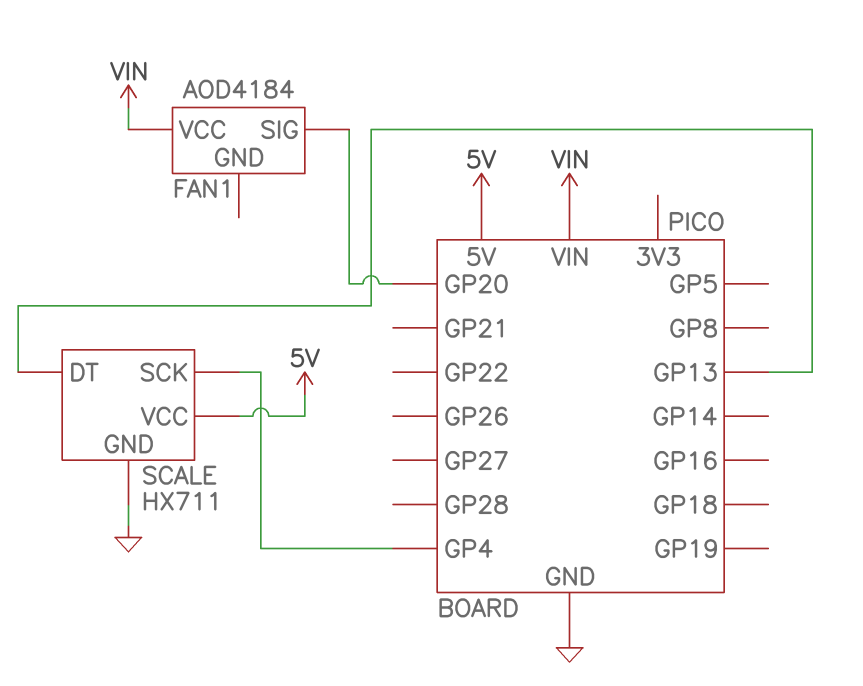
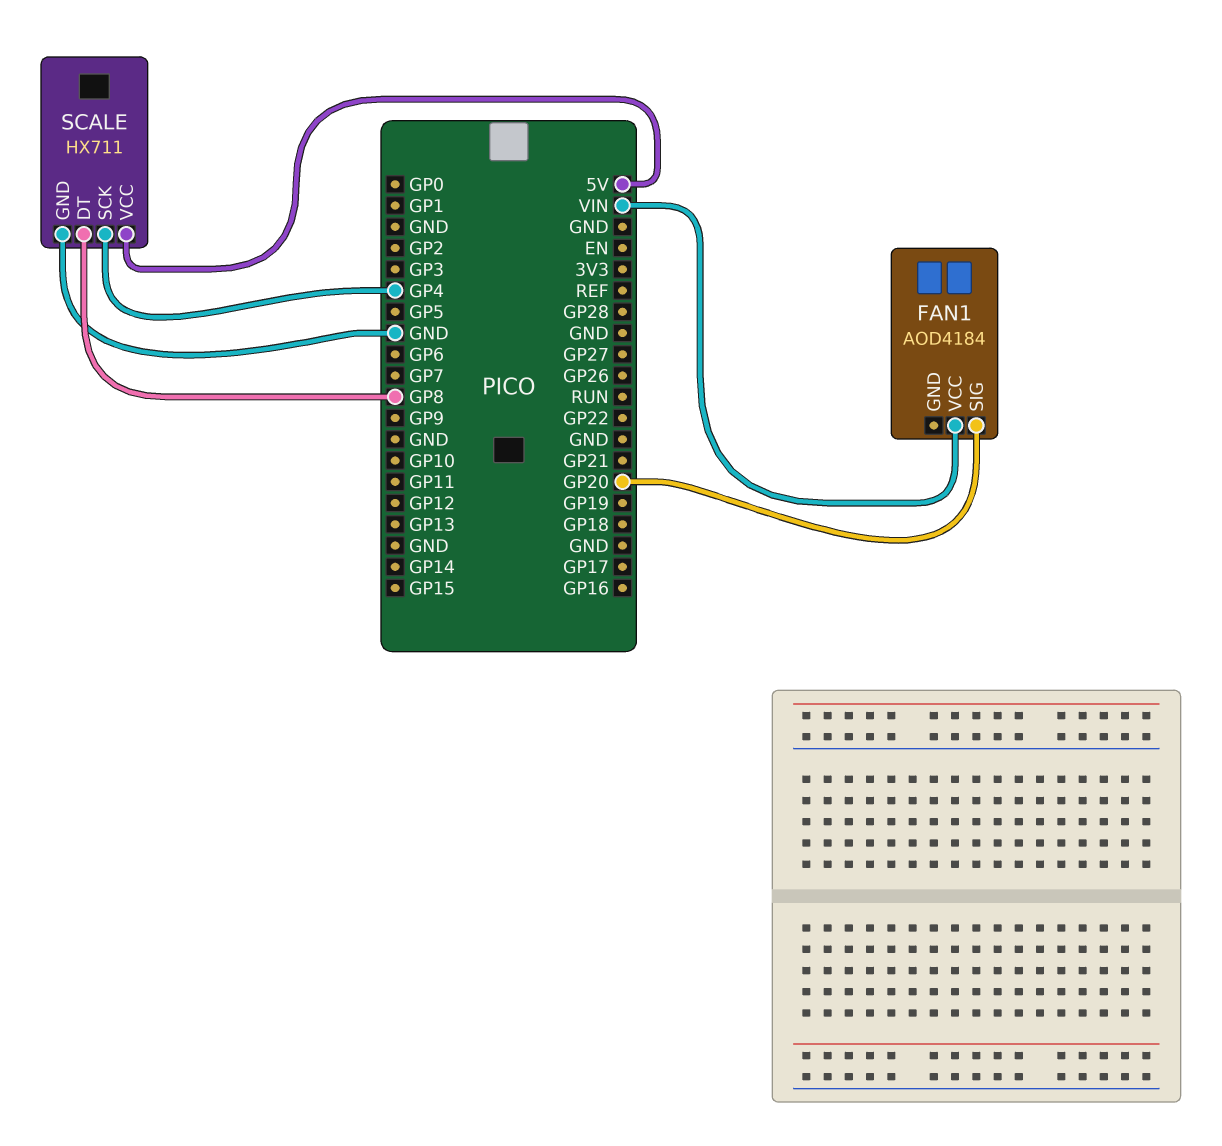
SCALE pin DT: GP13 -> GP8

